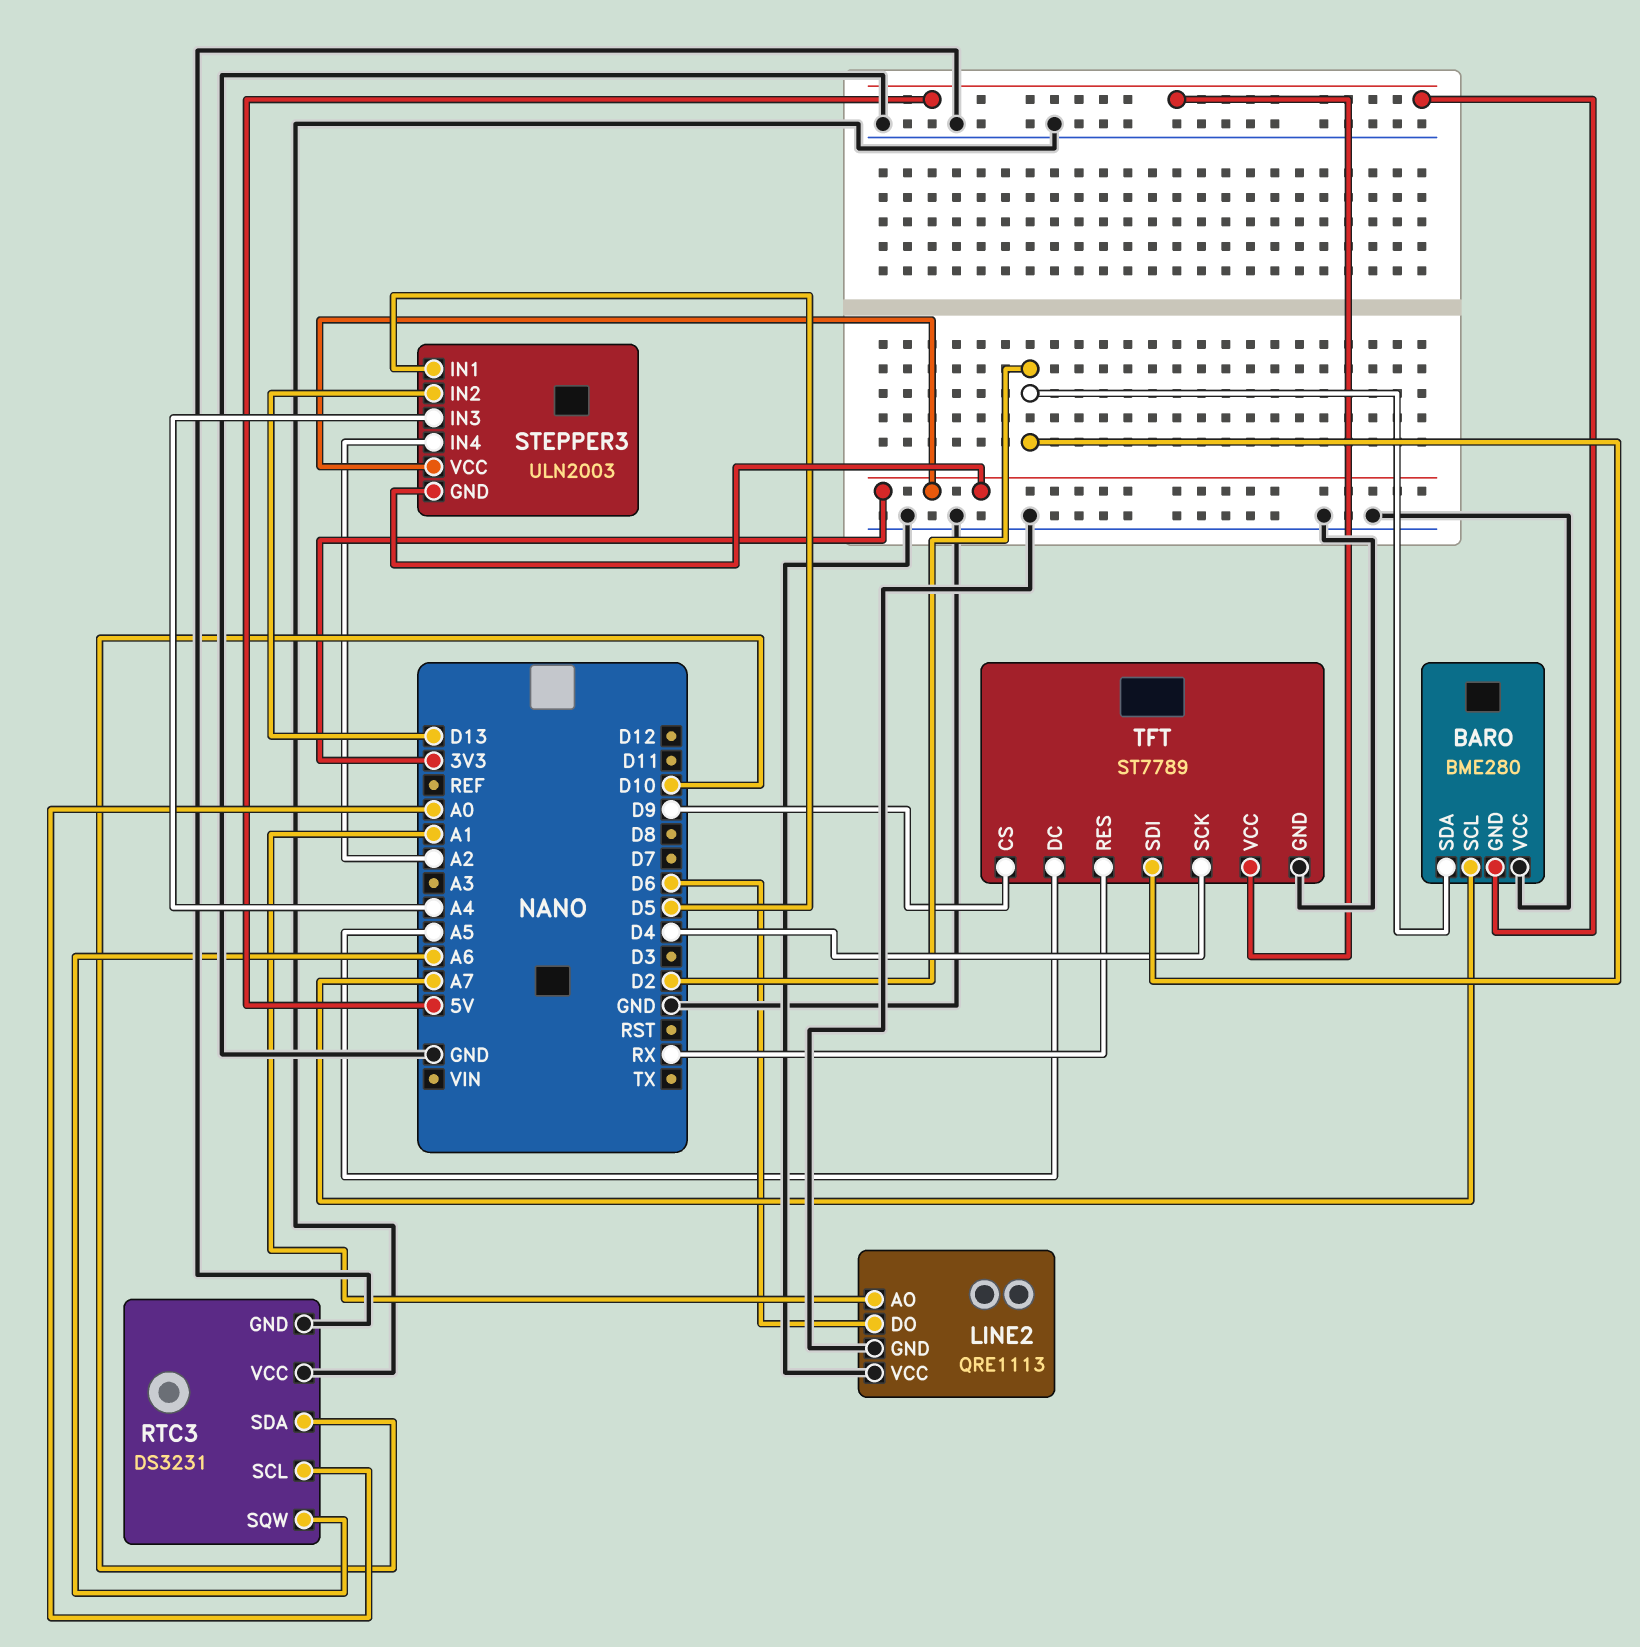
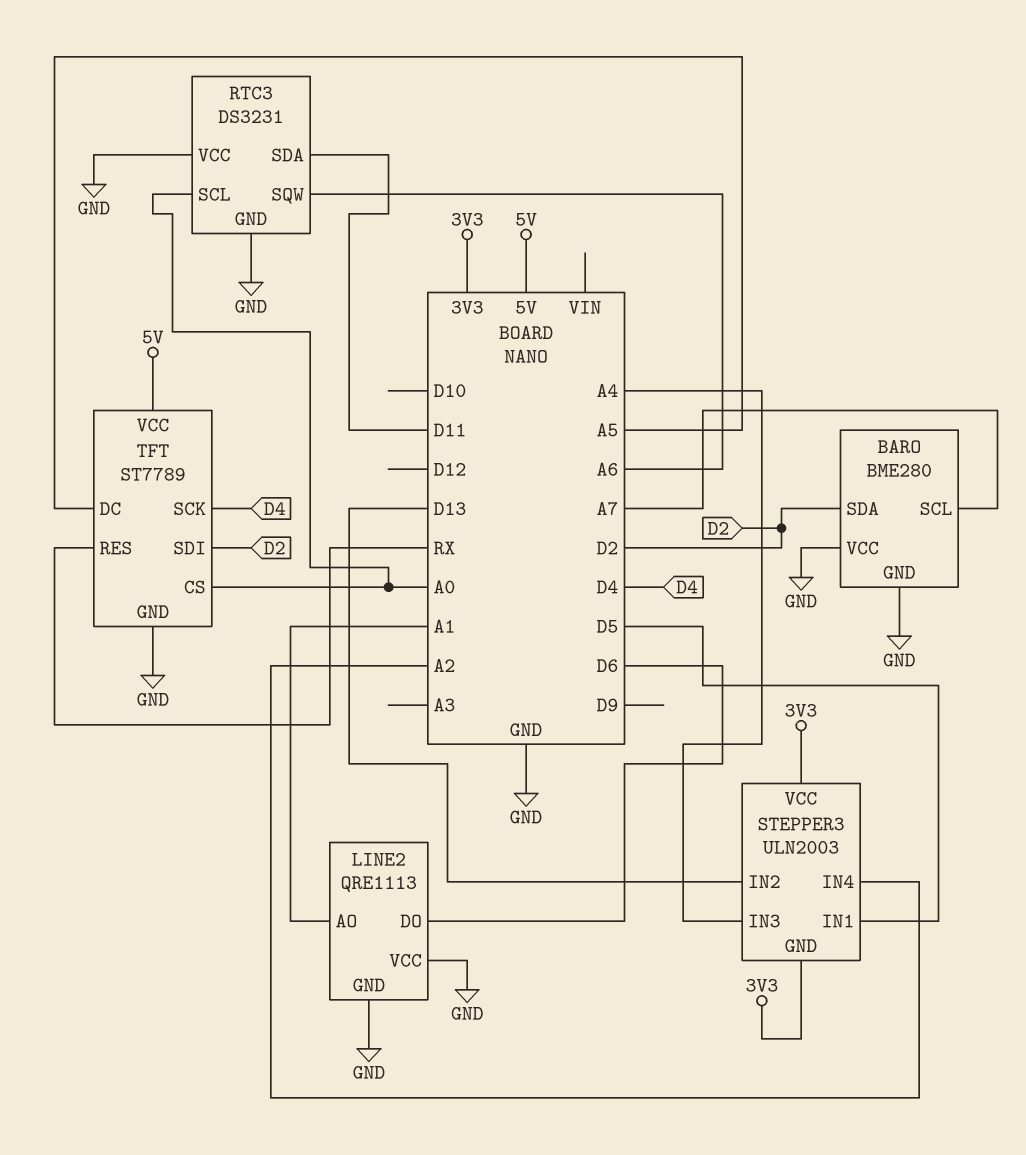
BARO pin GND: 5V -> GND
RTC3 pin SDA: D10 -> D11
TFT pin CS: D9 -> A0

